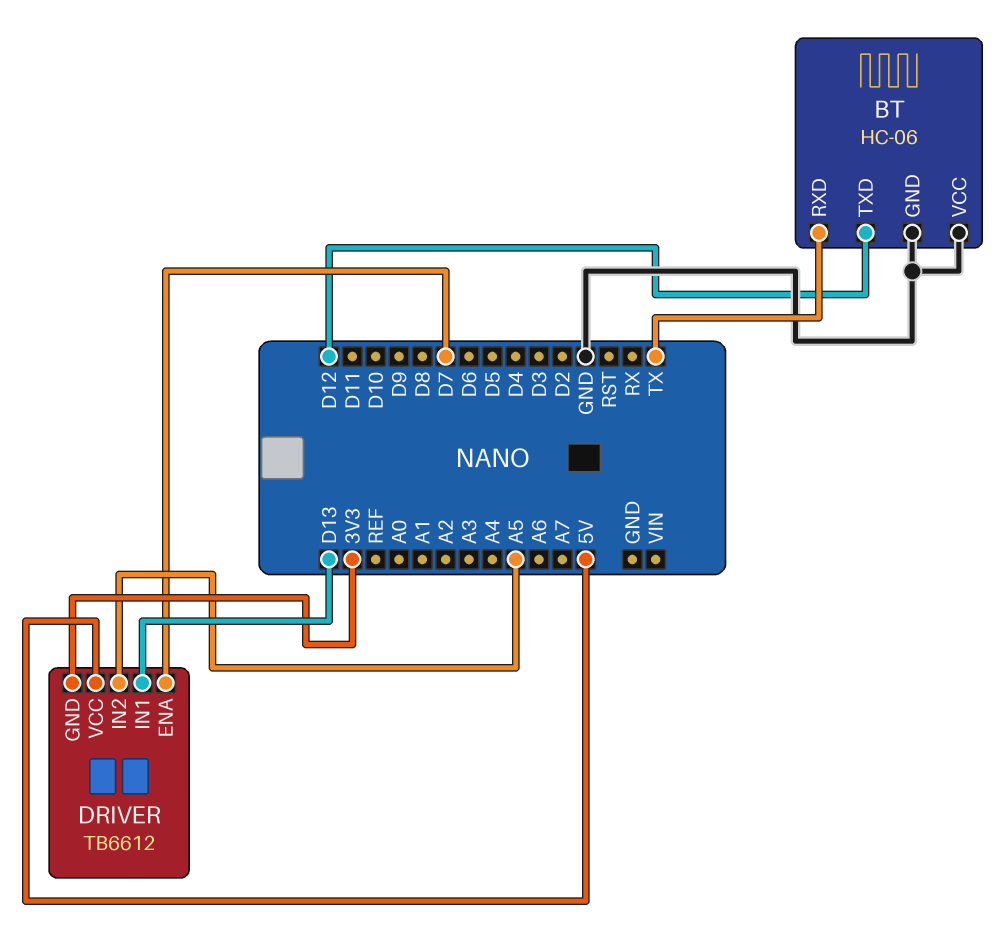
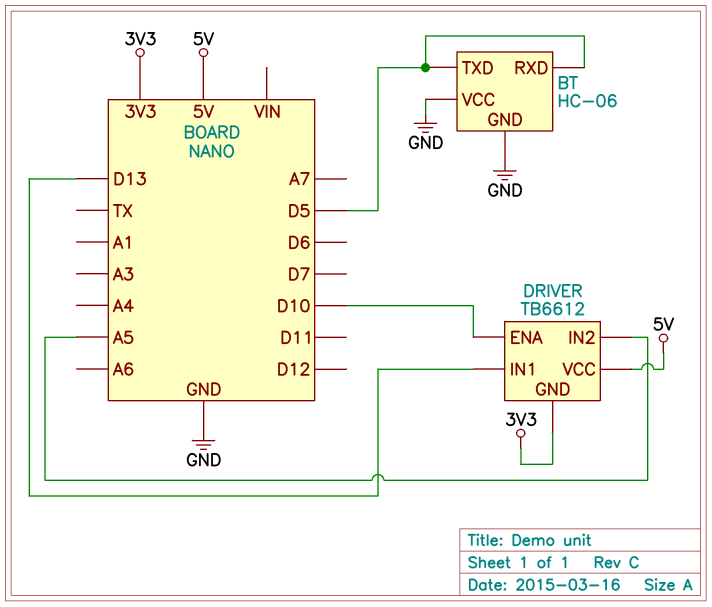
BT pin RXD: TX -> D5
BT pin TXD: D12 -> D5
DRIVER pin ENA: D7 -> D10

